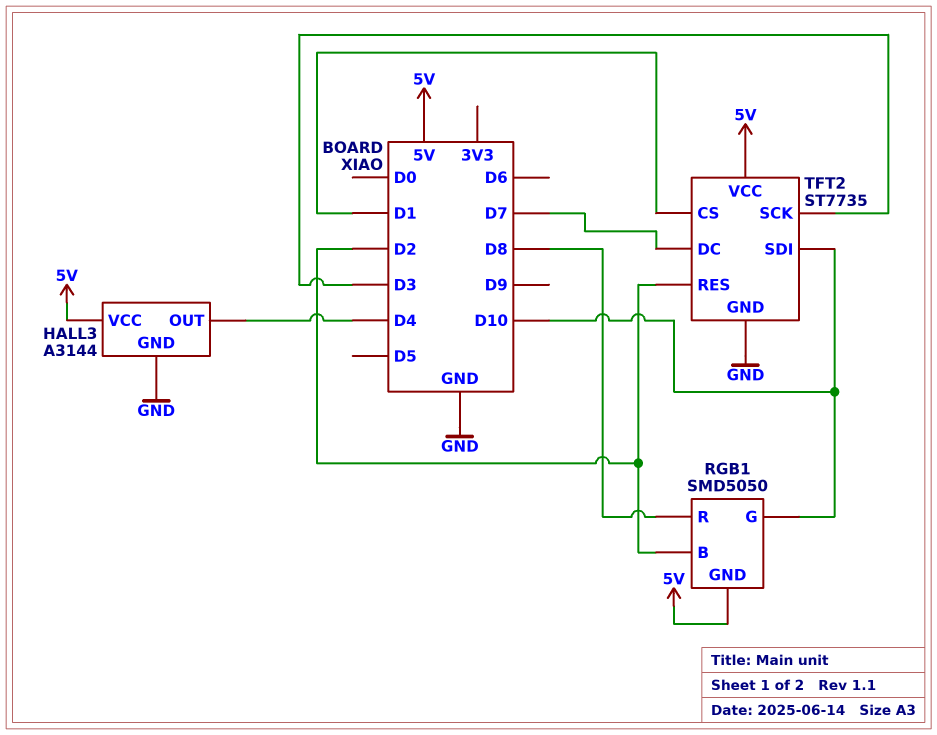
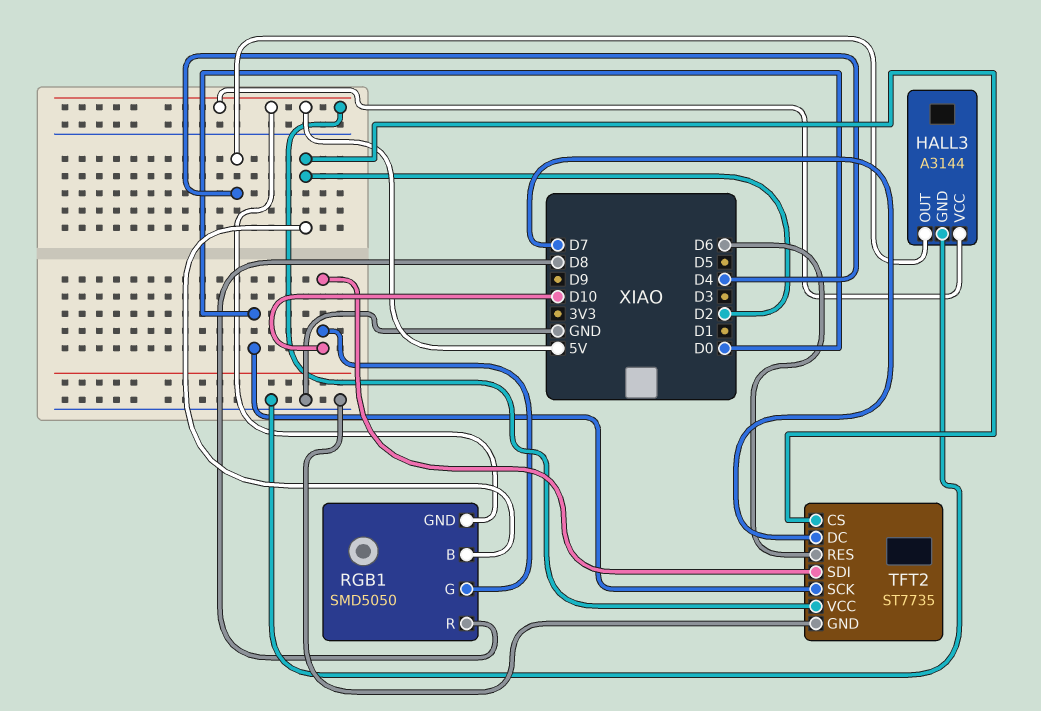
TFT2 pin CS: D1 -> D2
TFT2 pin RES: D2 -> D6
TFT2 pin SCK: D3 -> D0

